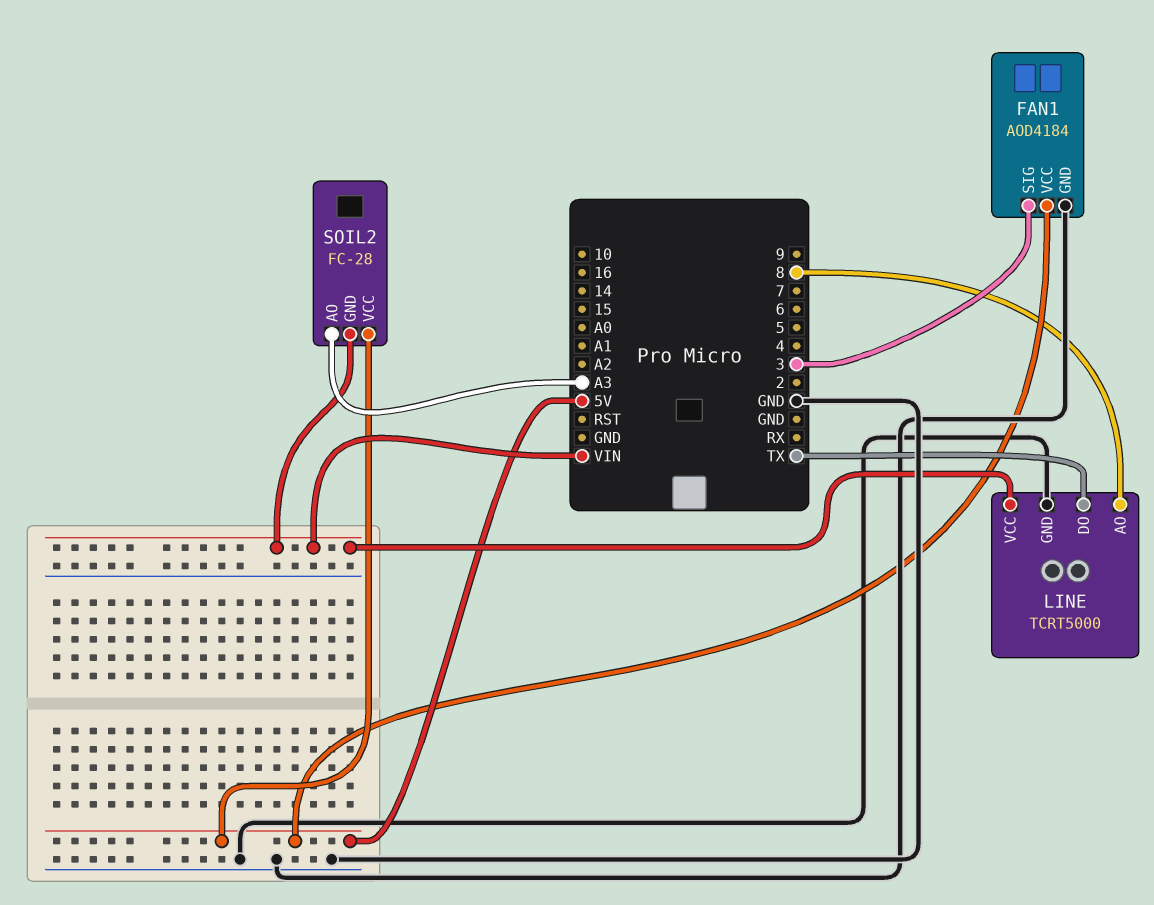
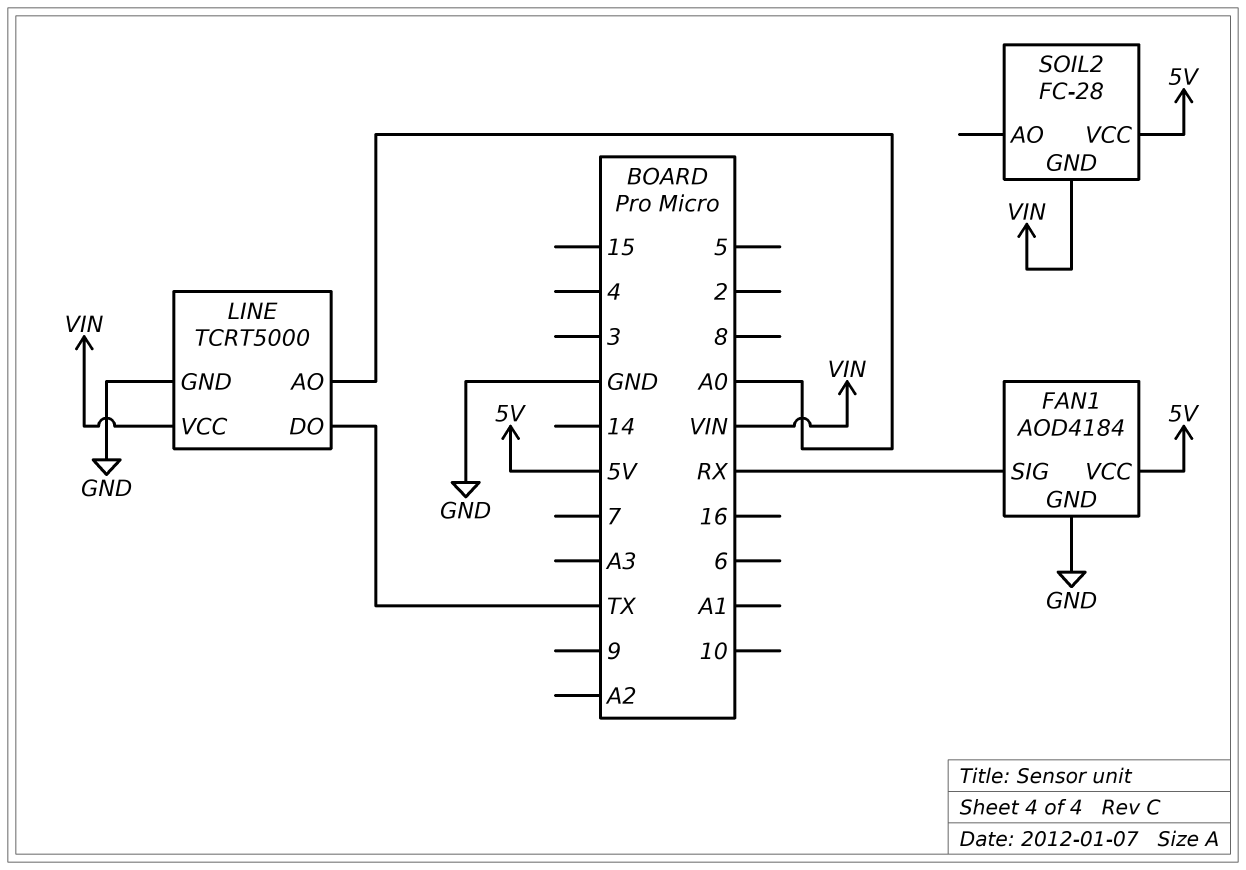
FAN1 pin SIG: 3 -> RX
LINE pin AO: 8 -> A0
SOIL2 pin AO: A3 -> none

